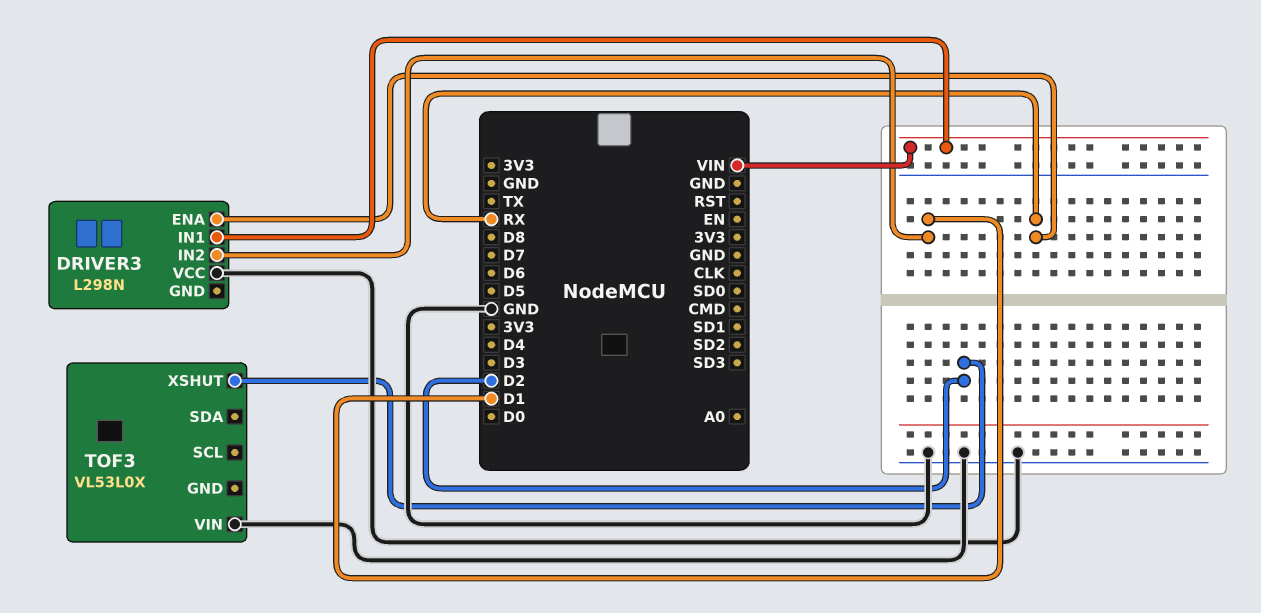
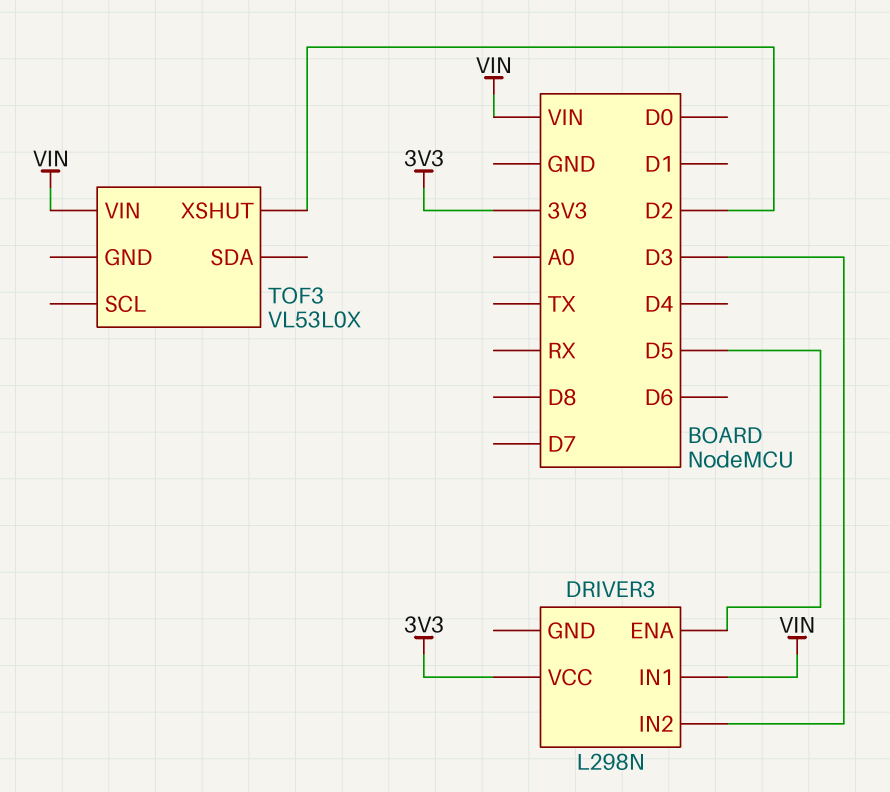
DRIVER3 pin ENA: RX -> D5
DRIVER3 pin IN2: D1 -> D3
DRIVER3 pin VCC: GND -> 3V3
TOF3 pin VIN: GND -> VIN

